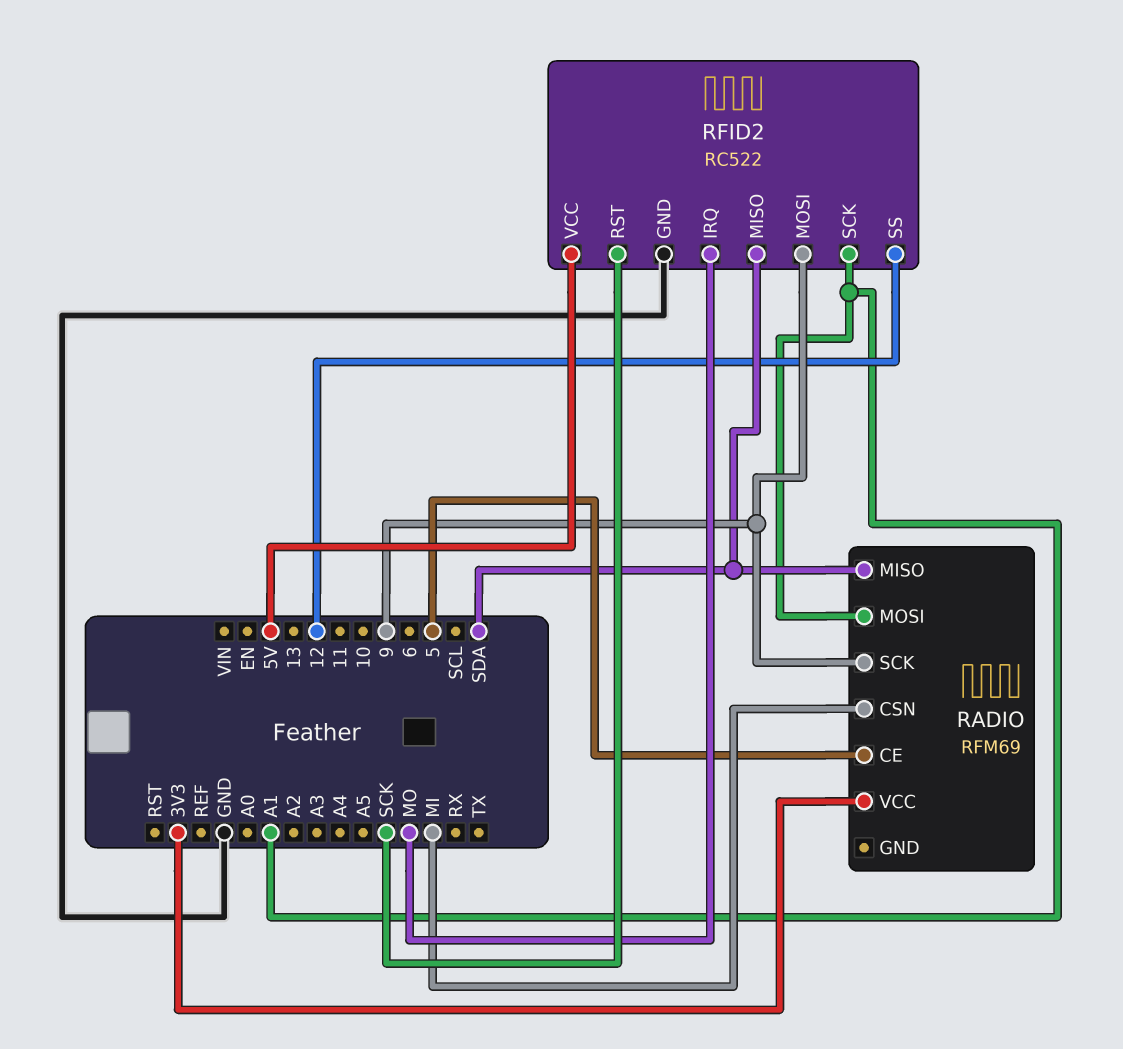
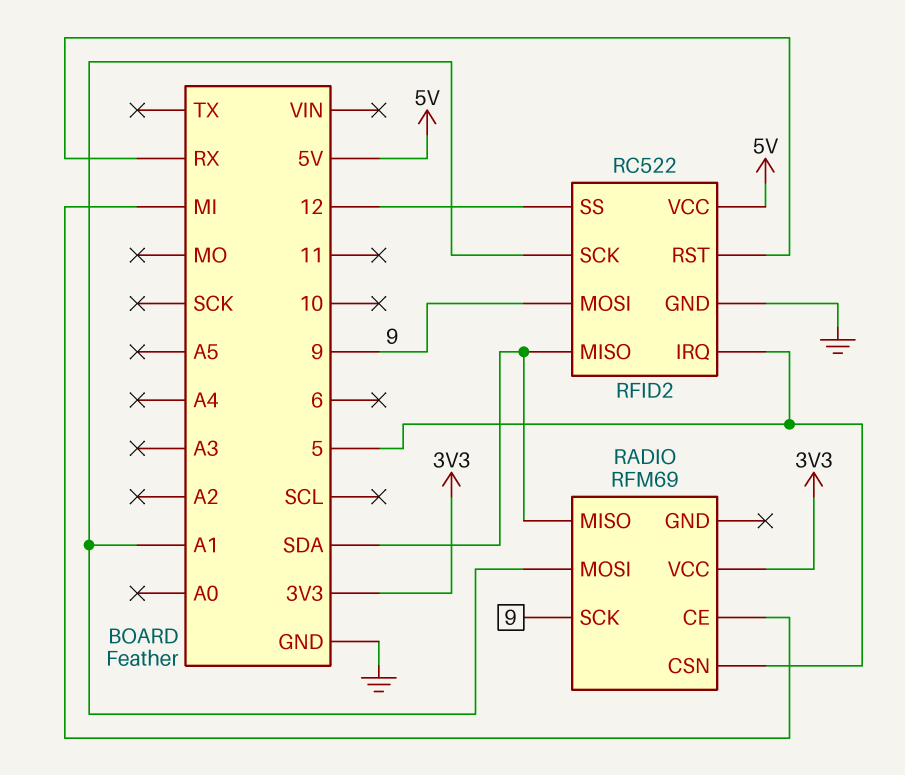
RADIO pin CE: 5 -> MI
RADIO pin CSN: MI -> 5
RFID2 pin IRQ: MO -> 5
RFID2 pin RST: SCK -> RX

